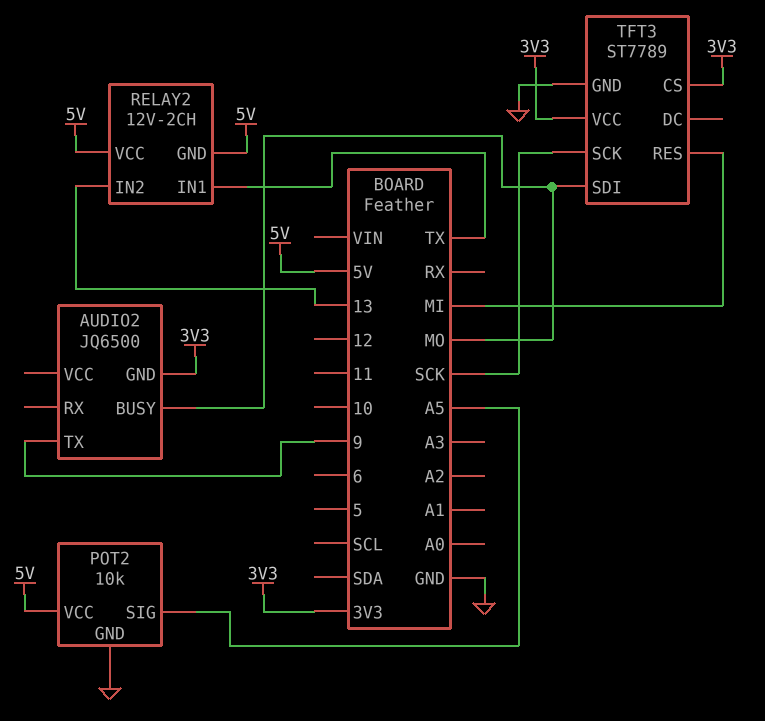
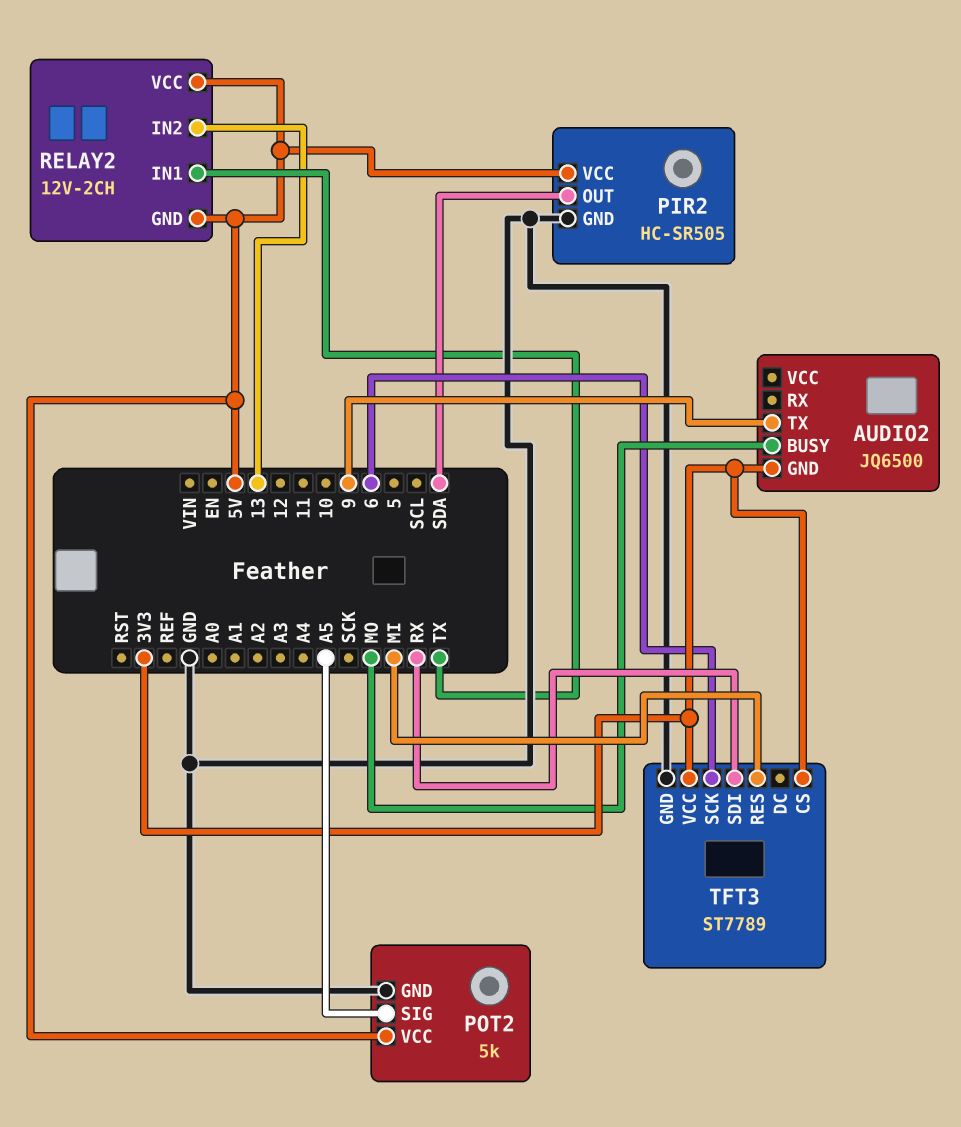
PIR2: none -> HC-SR505
PIR2 pin GND: none -> GND
PIR2 pin OUT: none -> SDA
PIR2 pin VCC: none -> 5V
POT2: 10k -> 5k
TFT3 pin SCK: SCK -> 6
TFT3 pin SDI: MO -> RX

